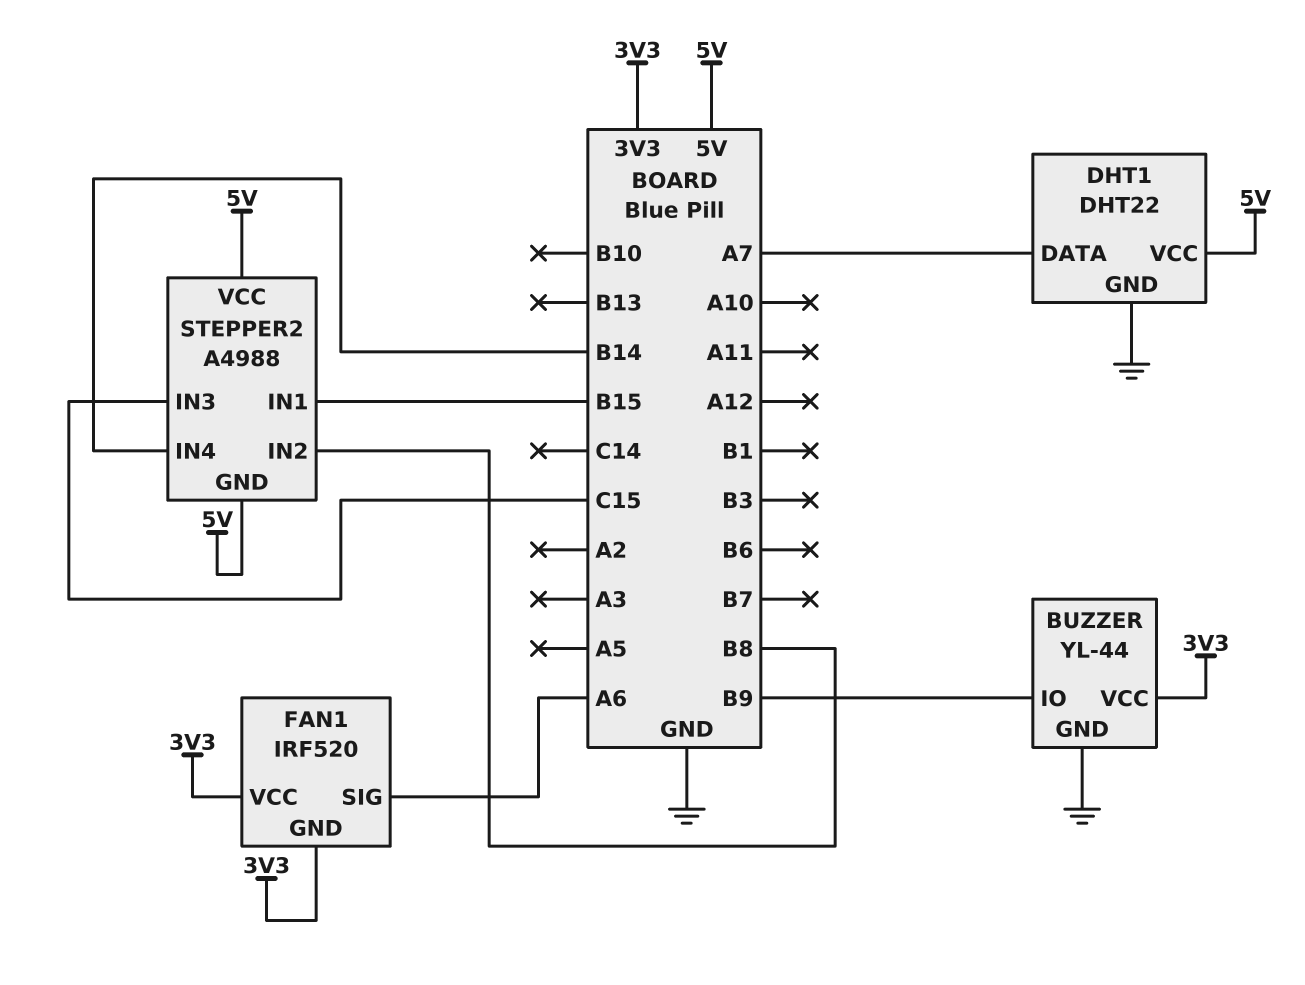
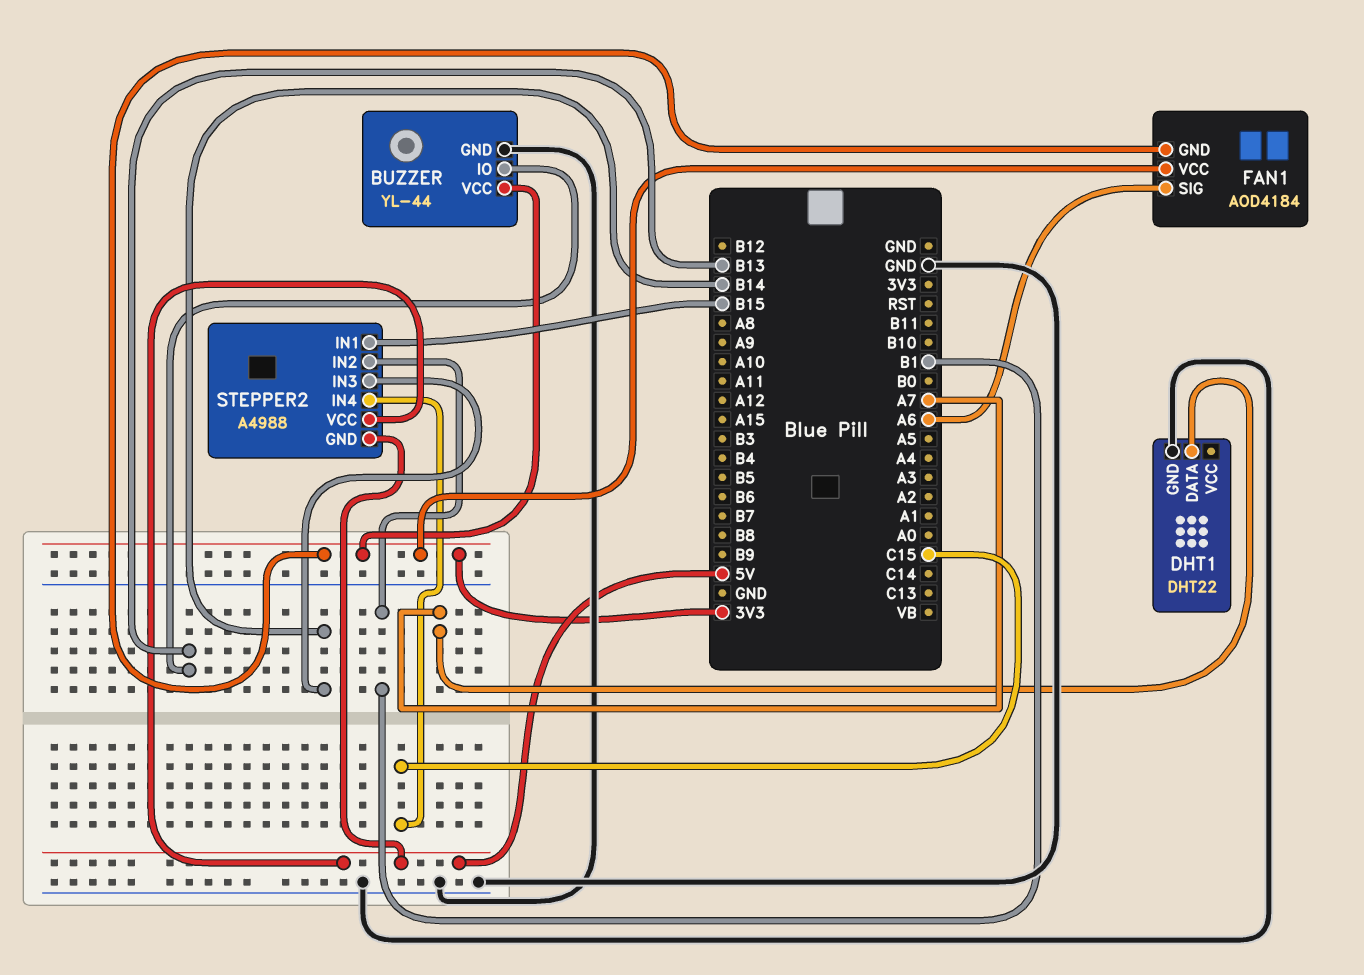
BUZZER pin IO: B9 -> B13
DHT1 pin VCC: 5V -> none
FAN1: IRF520 -> AOD4184
STEPPER2 pin IN2: B8 -> B1
STEPPER2 pin IN3: C15 -> B14
STEPPER2 pin IN4: B14 -> C15

